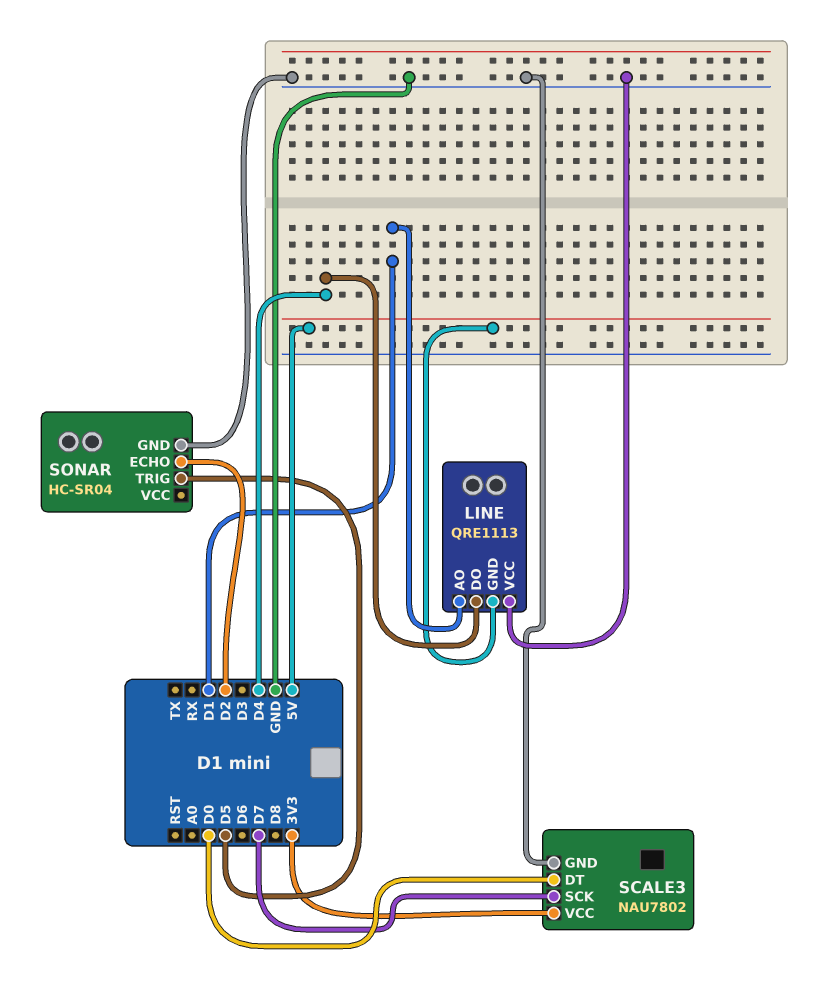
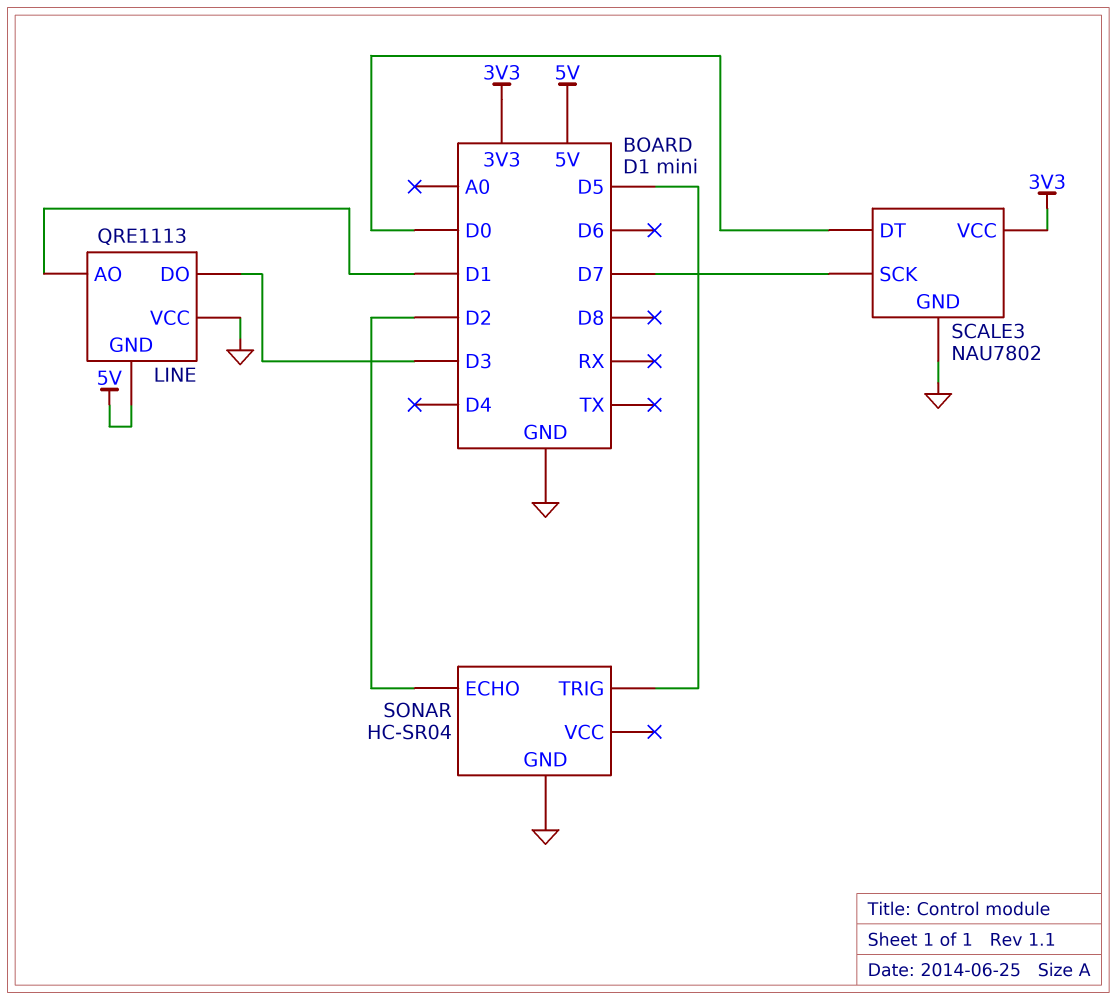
LINE pin DO: D4 -> D3

